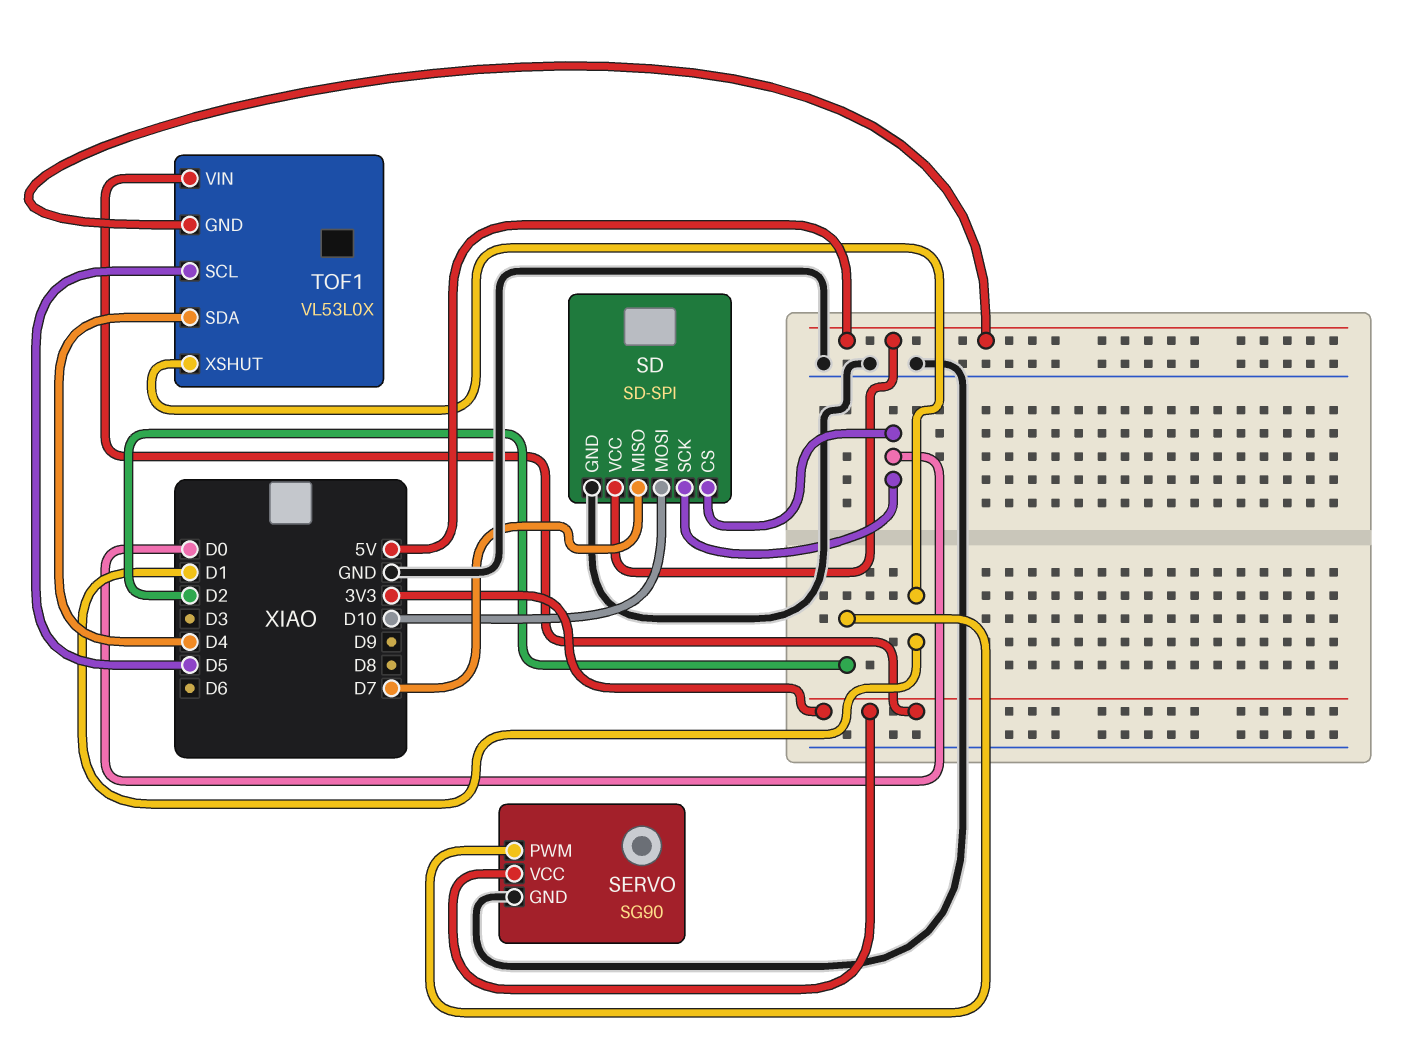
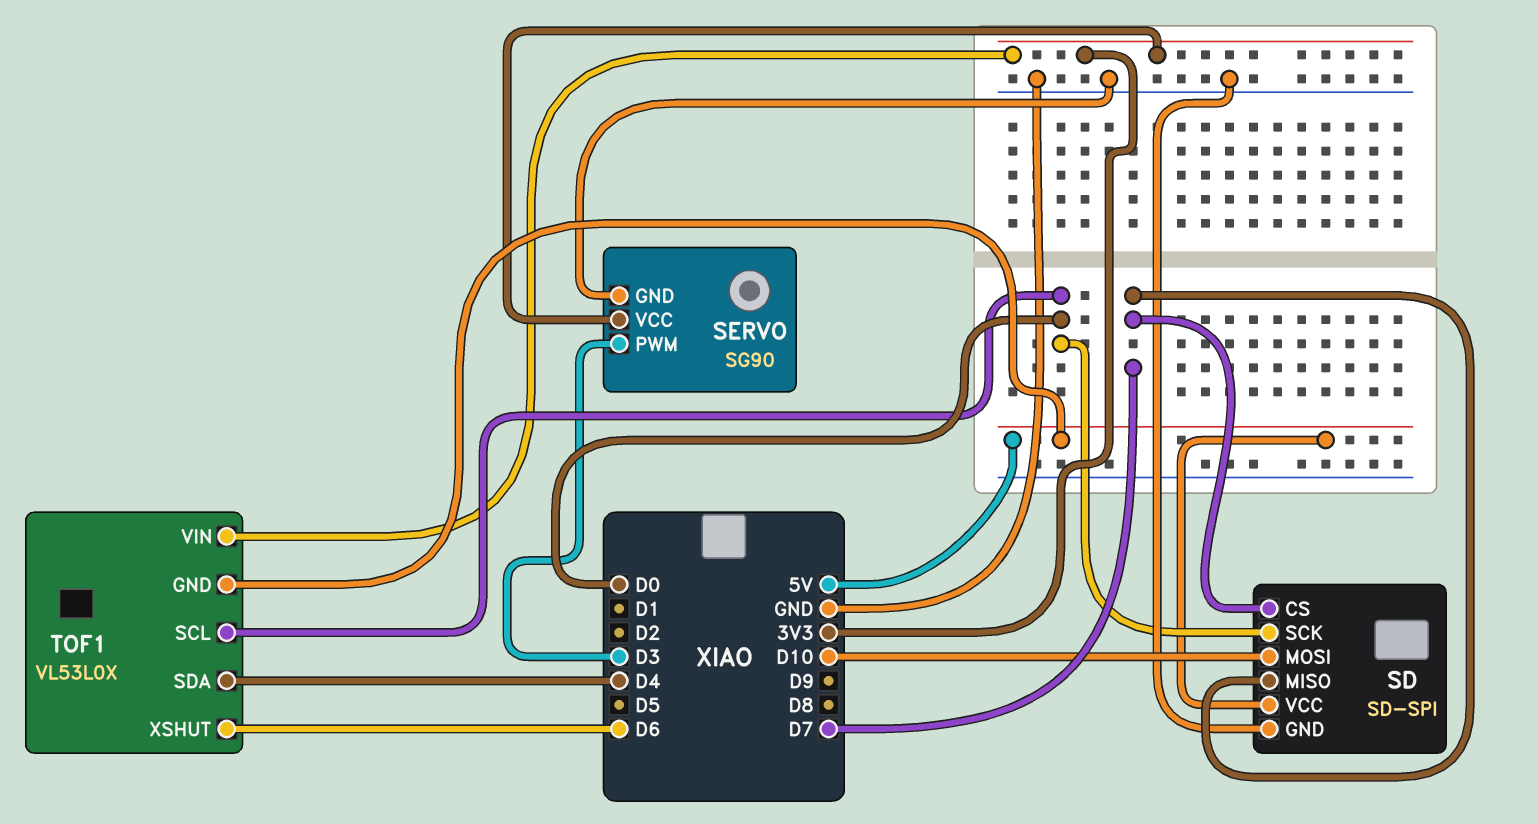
SD pin CS: D0 -> D7
SERVO pin PWM: D2 -> D3
TOF1 pin SCL: D5 -> D0
TOF1 pin XSHUT: D1 -> D6

